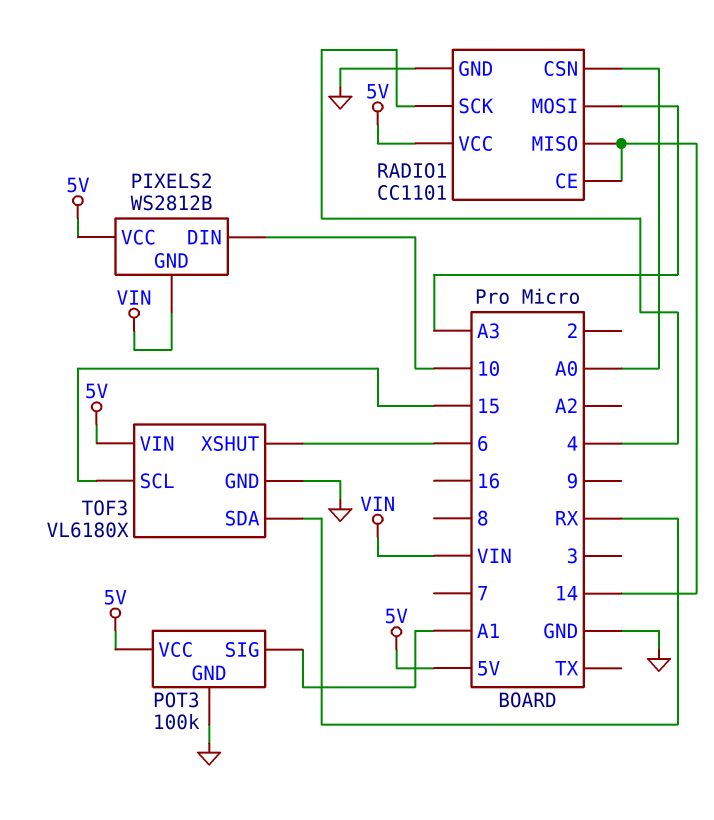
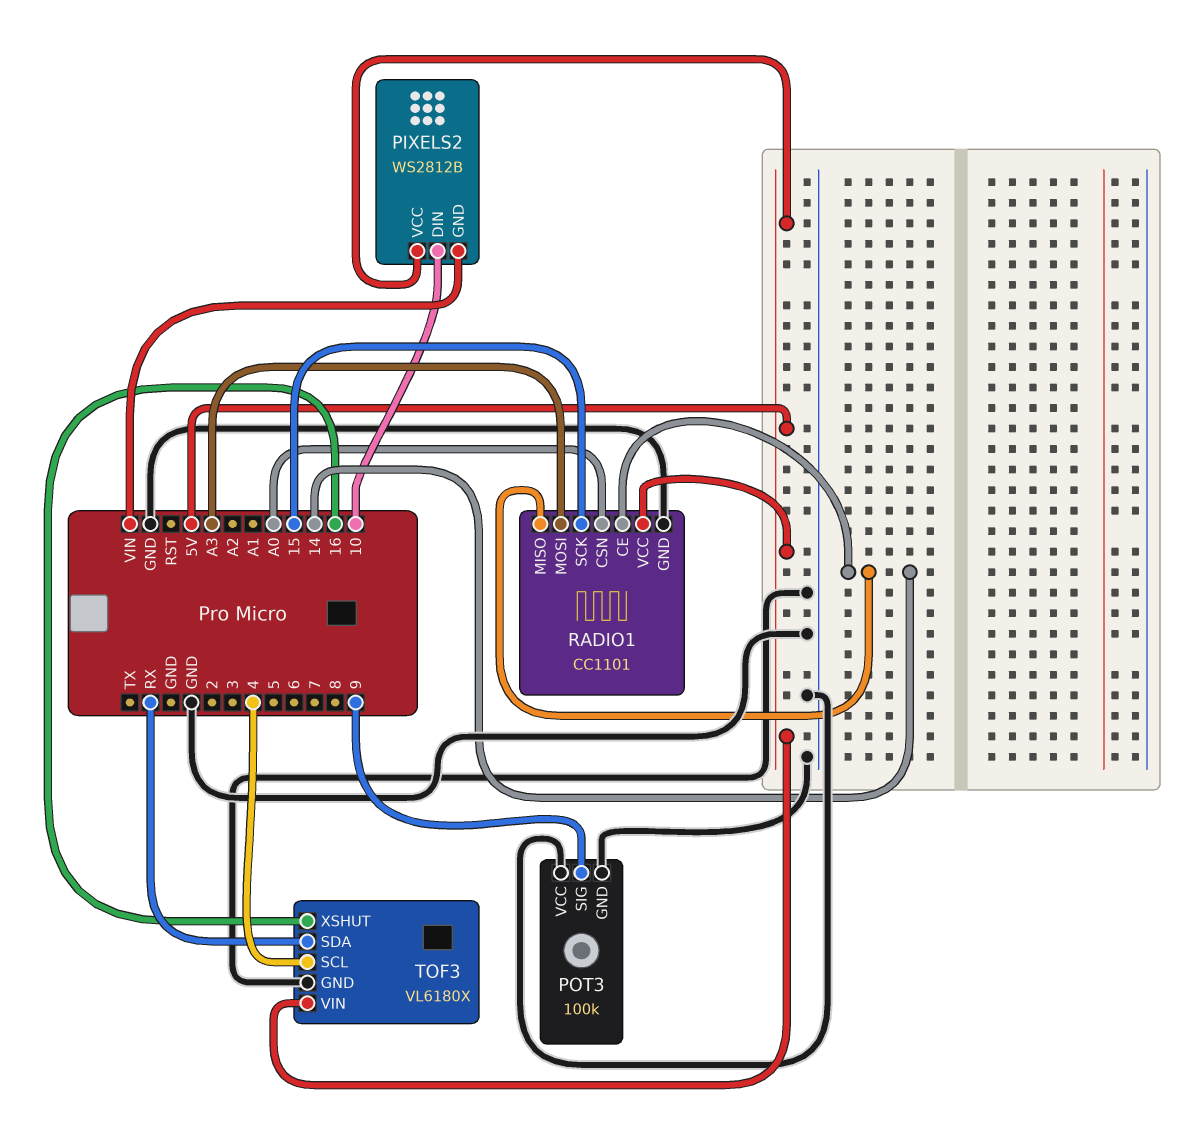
POT3 pin SIG: A1 -> 9
POT3 pin VCC: 5V -> GND
RADIO1 pin SCK: 4 -> 15
TOF3 pin SCL: 15 -> 4
TOF3 pin XSHUT: 6 -> 16

